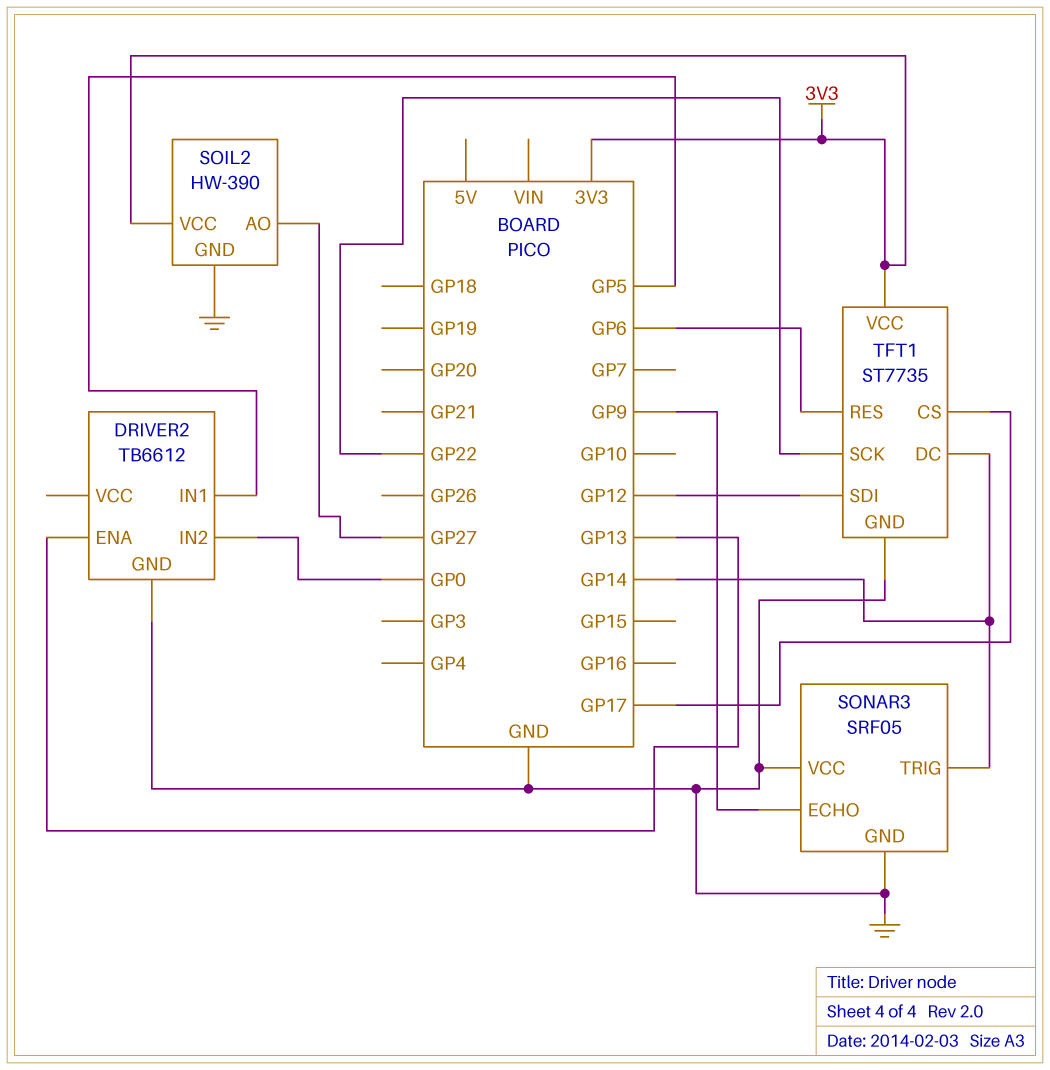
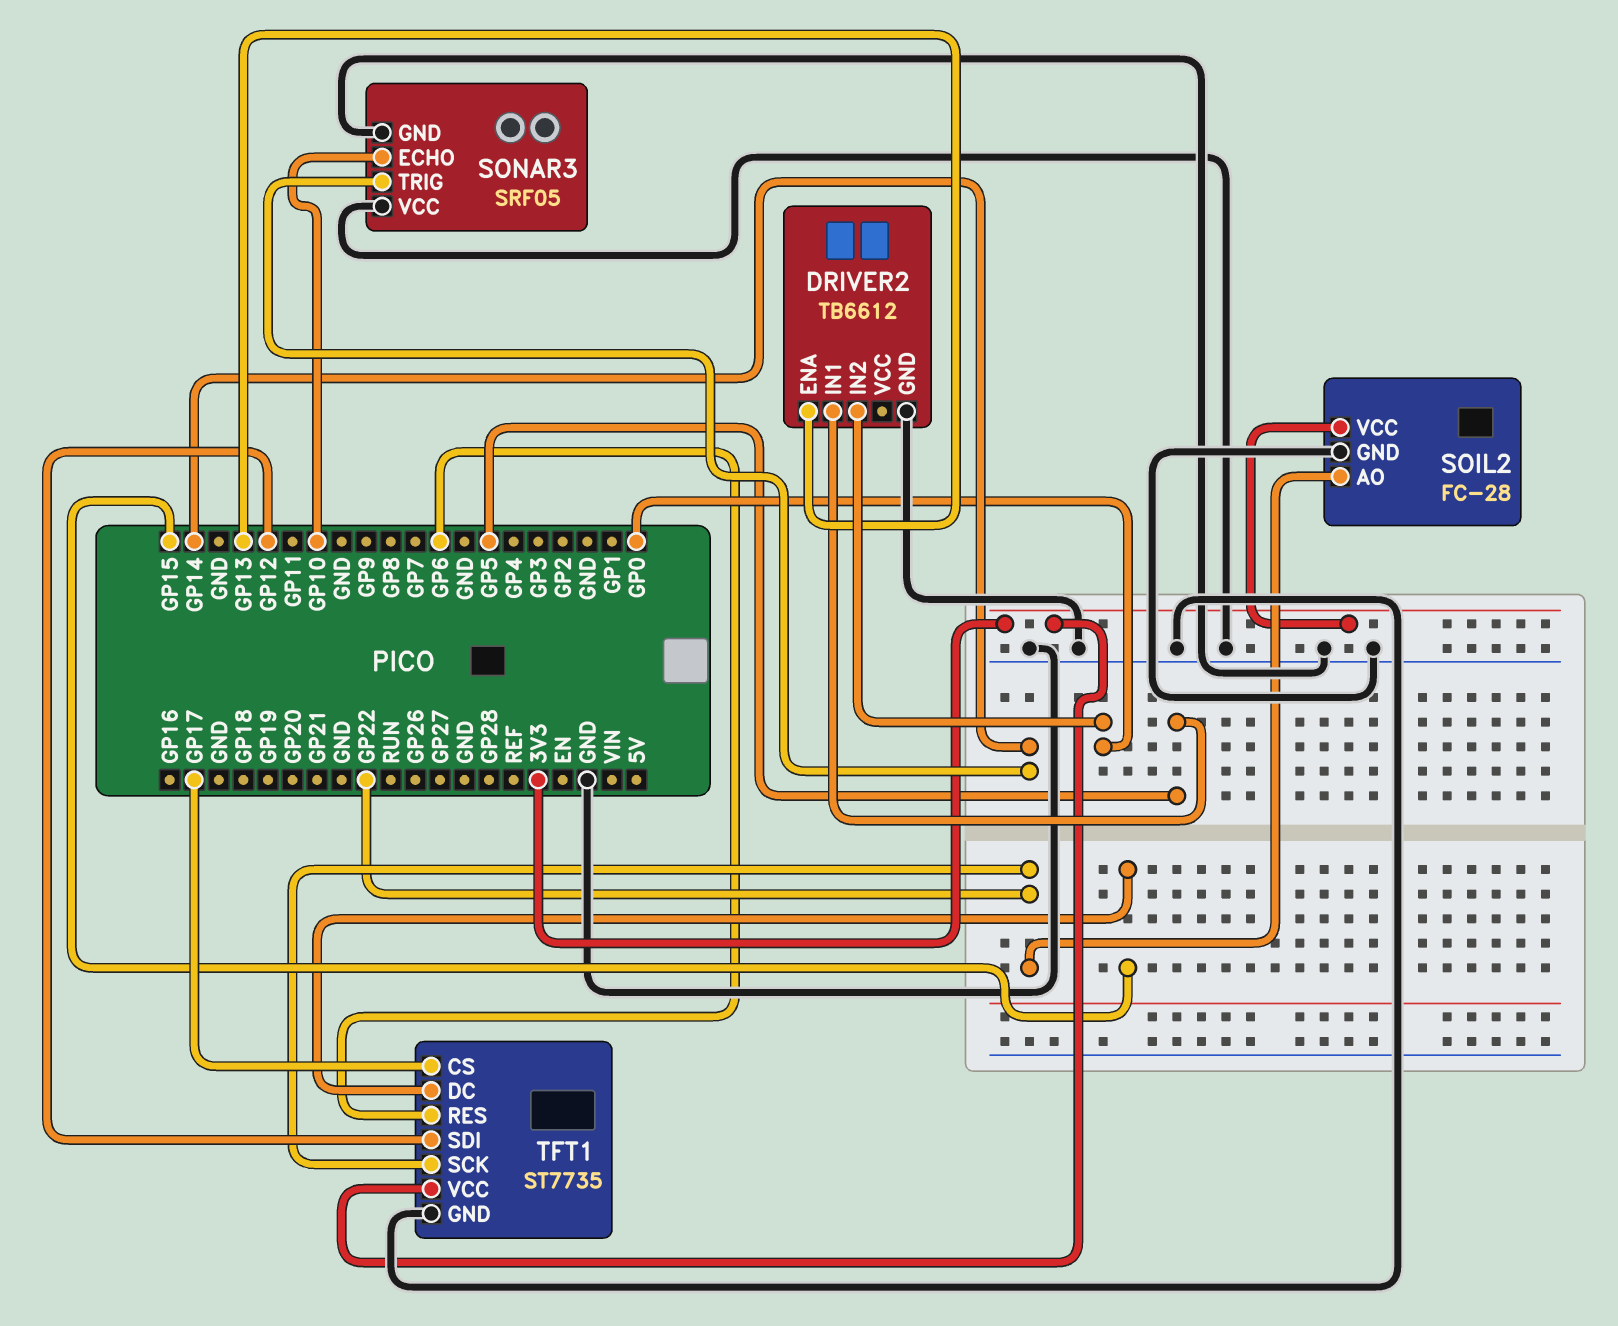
SOIL2: HW-390 -> FC-28
SOIL2 pin AO: GP27 -> GP22
SONAR3 pin ECHO: GP9 -> GP10
TFT1 pin DC: GP14 -> GP15

